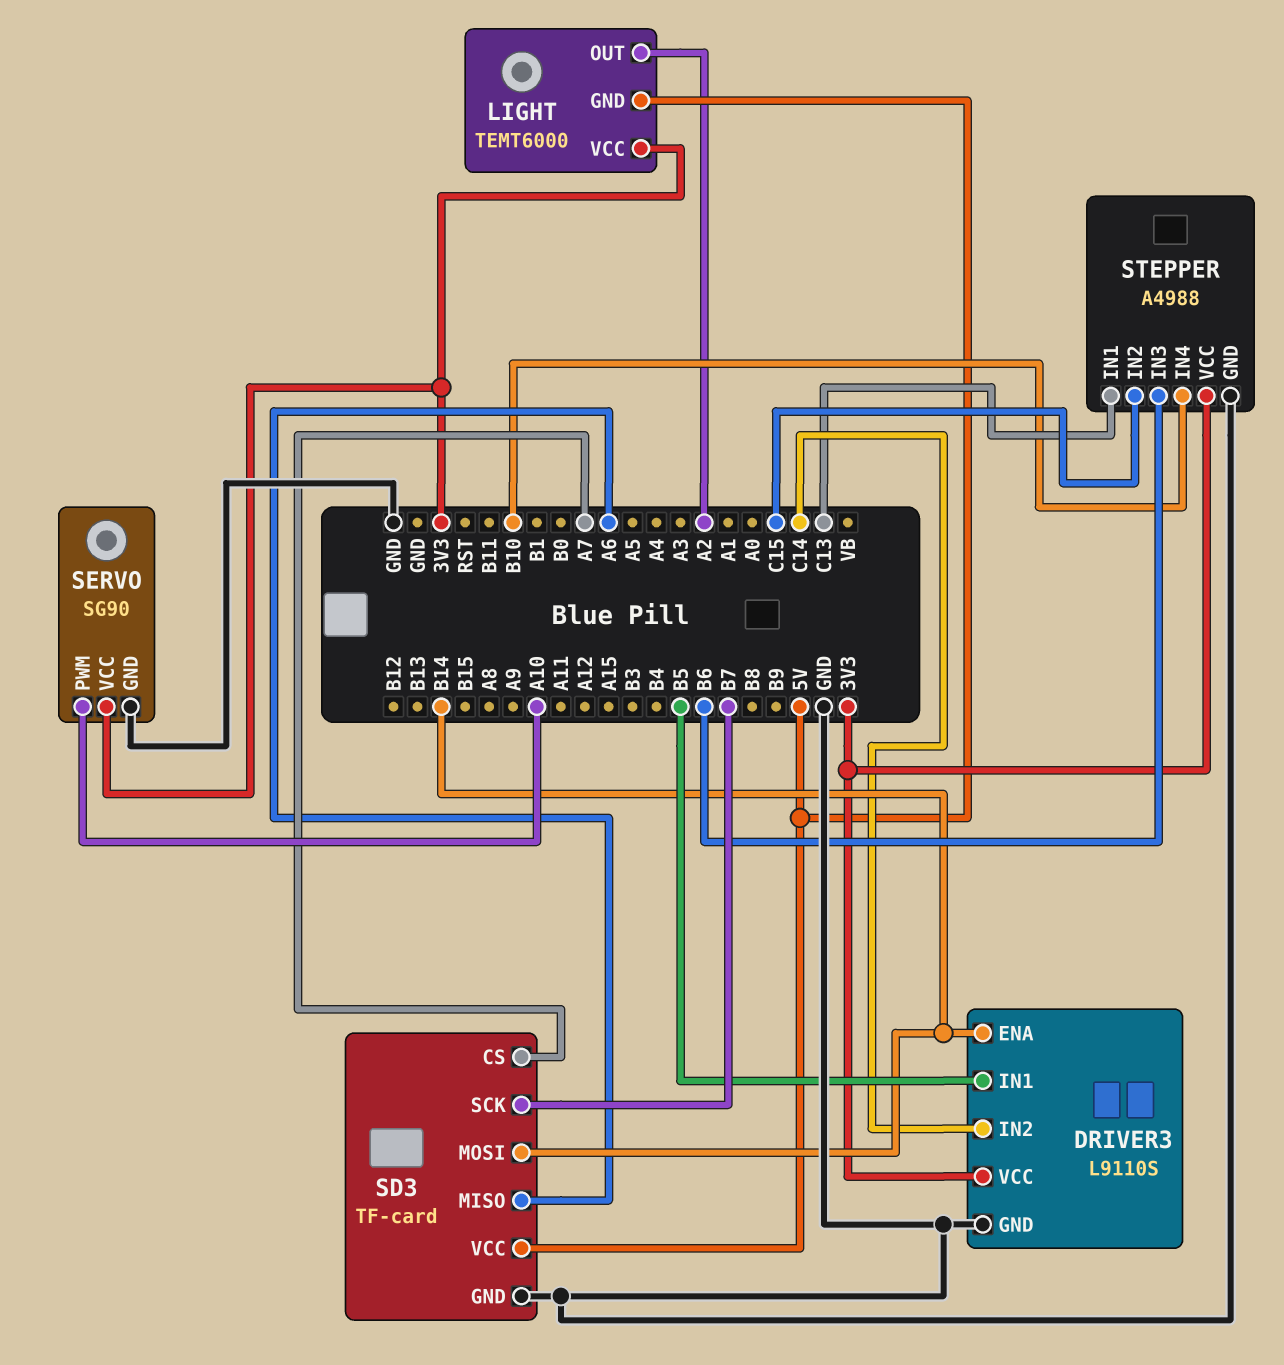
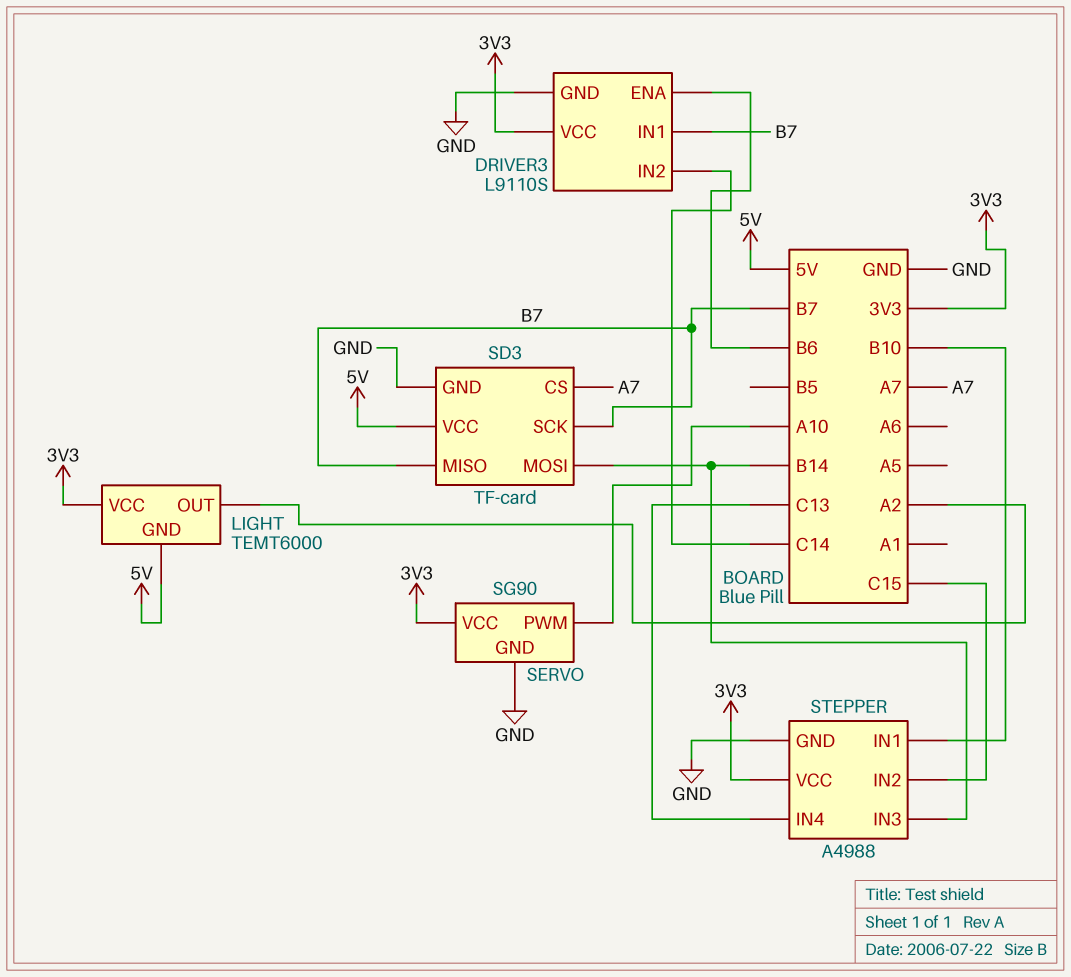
DRIVER3 pin ENA: B14 -> B6
DRIVER3 pin IN1: B5 -> B7
SD3 pin MISO: A6 -> B7
STEPPER pin IN1: C13 -> B10
STEPPER pin IN3: B6 -> B14
STEPPER pin IN4: B10 -> C13

